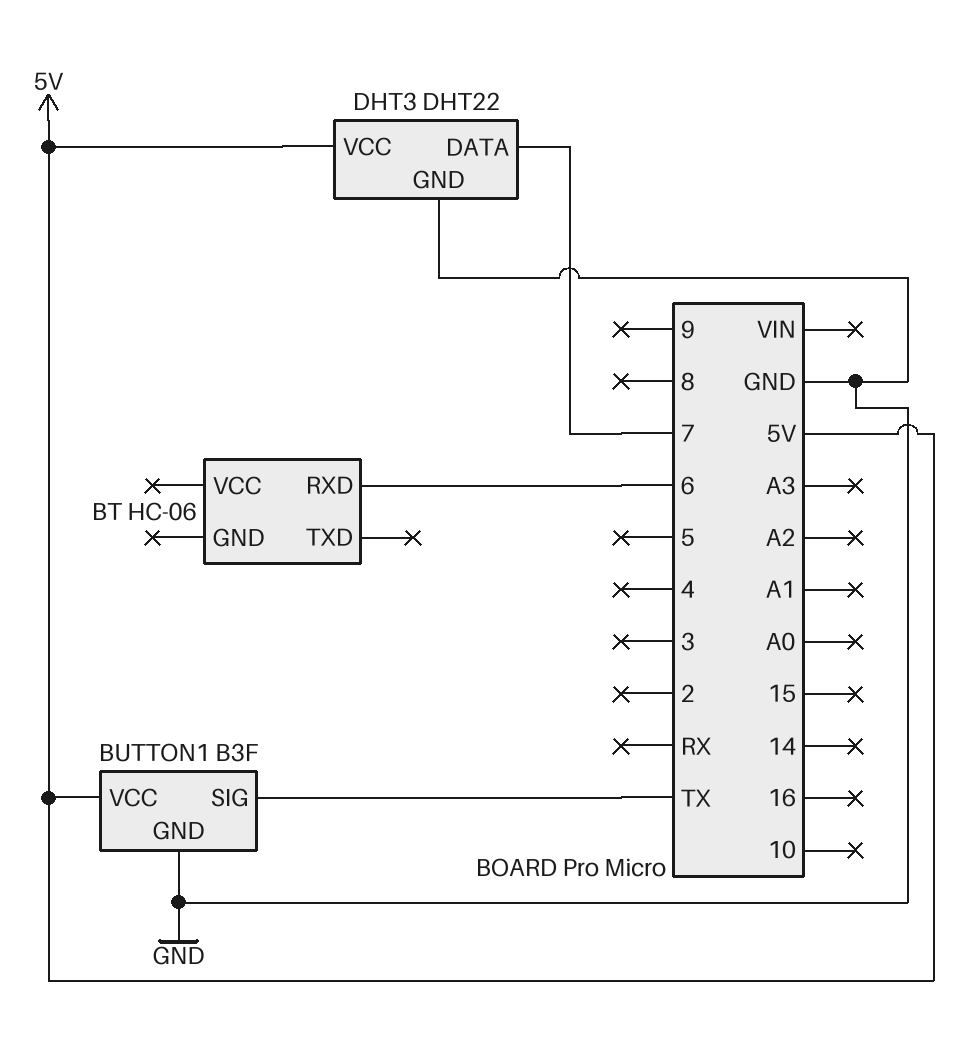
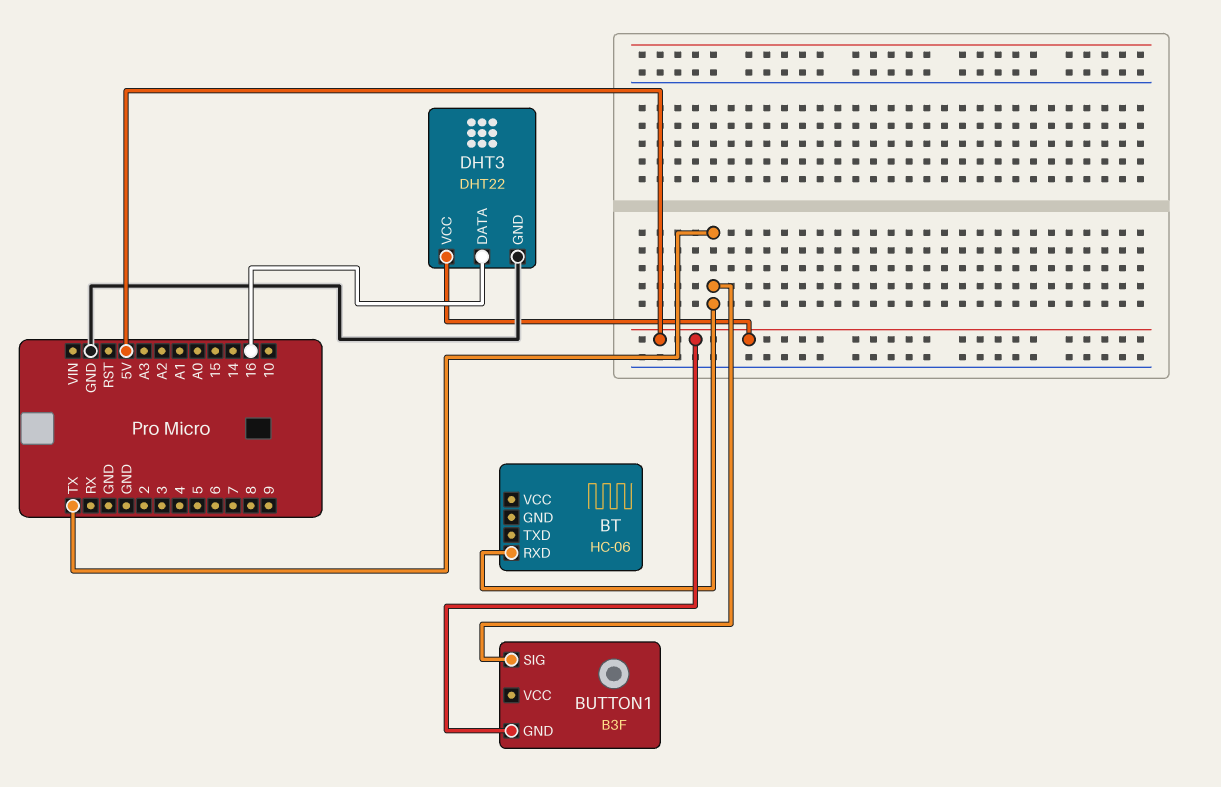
BT pin RXD: 6 -> TX
BUTTON1 pin GND: GND -> 5V
BUTTON1 pin VCC: 5V -> none
DHT3 pin DATA: 7 -> 16

